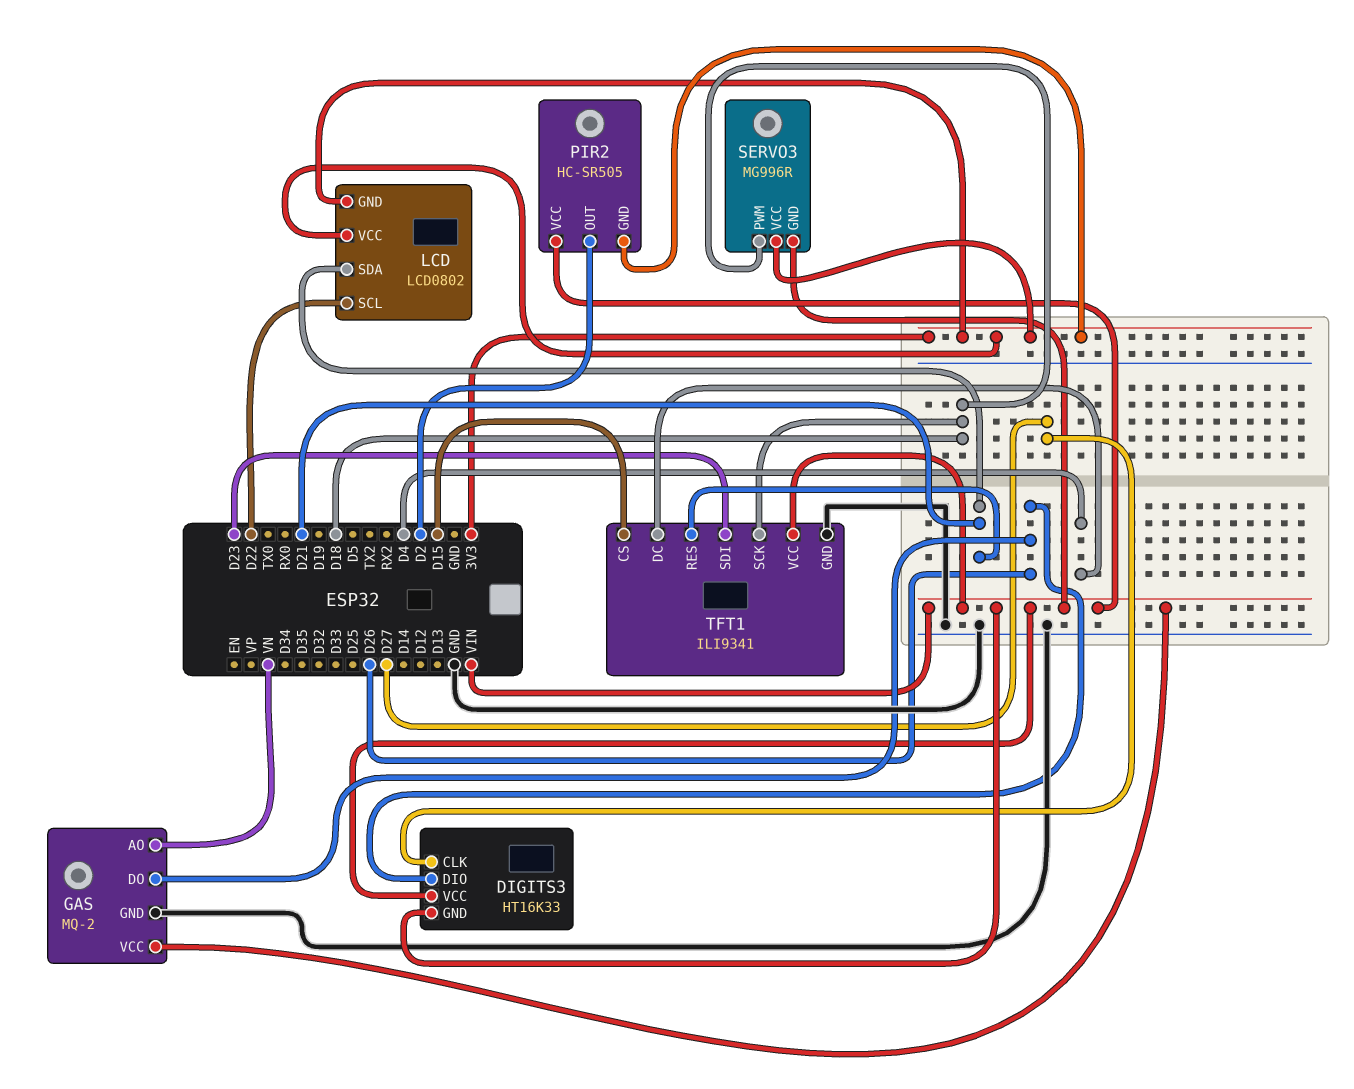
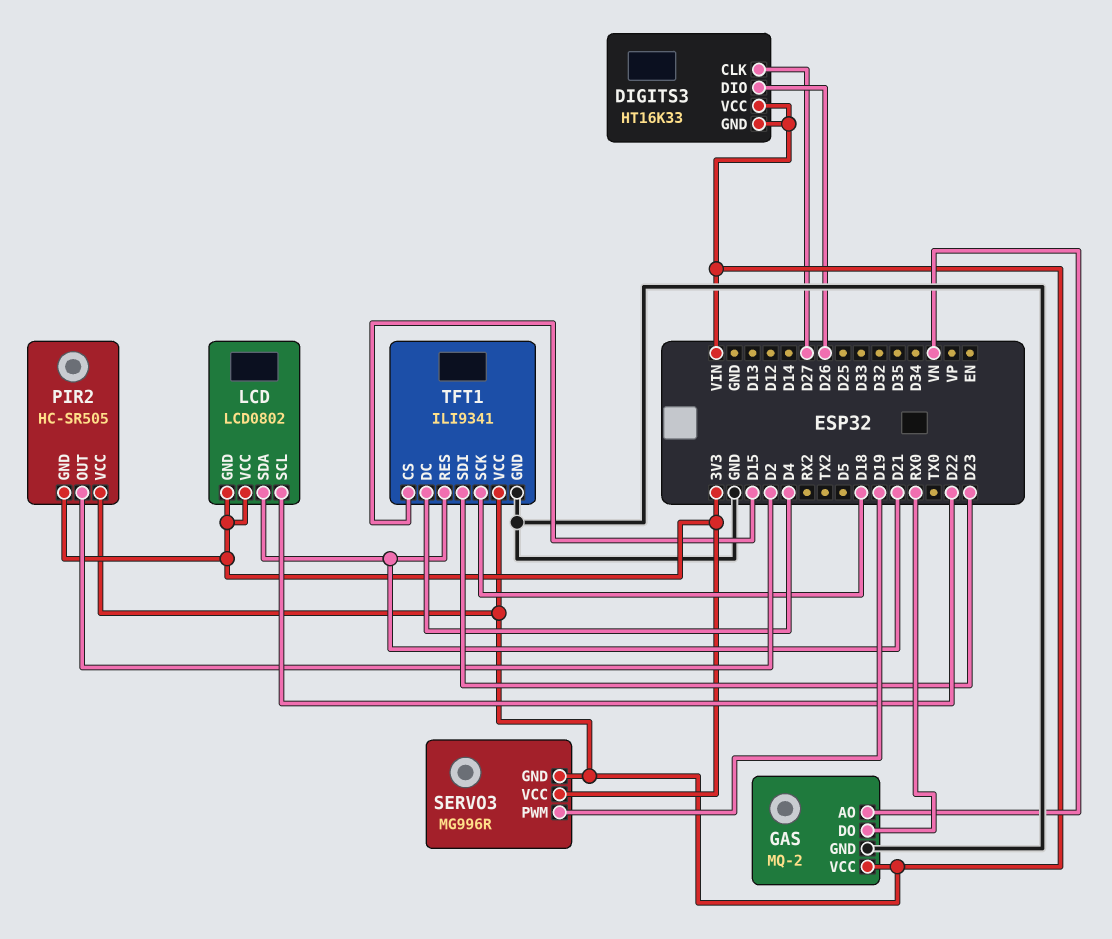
GAS pin DO: D26 -> RX0
SERVO3 pin PWM: D18 -> D19

